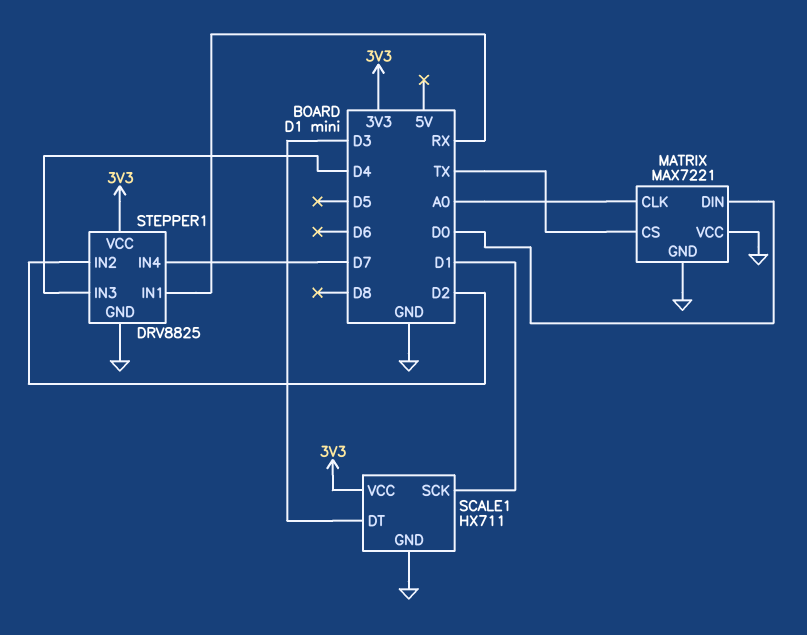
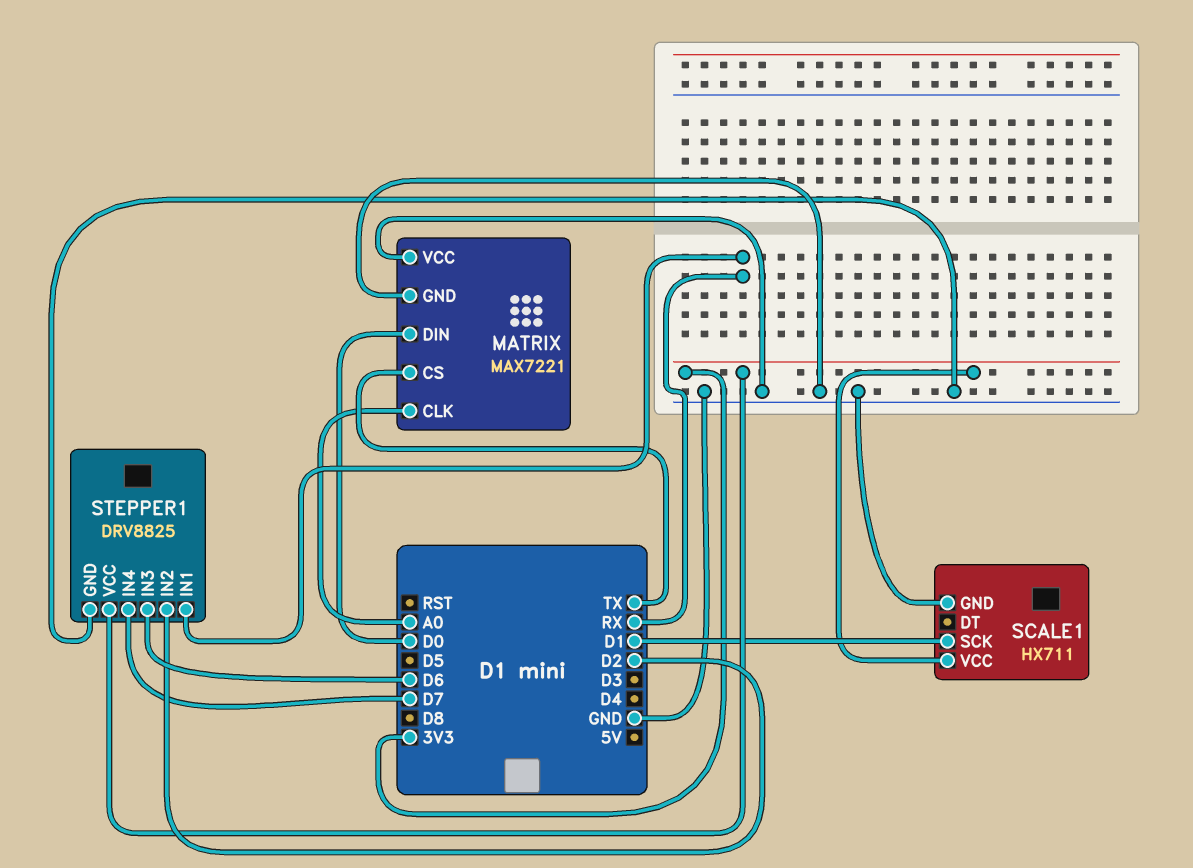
SCALE1 pin DT: D3 -> none
STEPPER1 pin IN3: D4 -> D6

